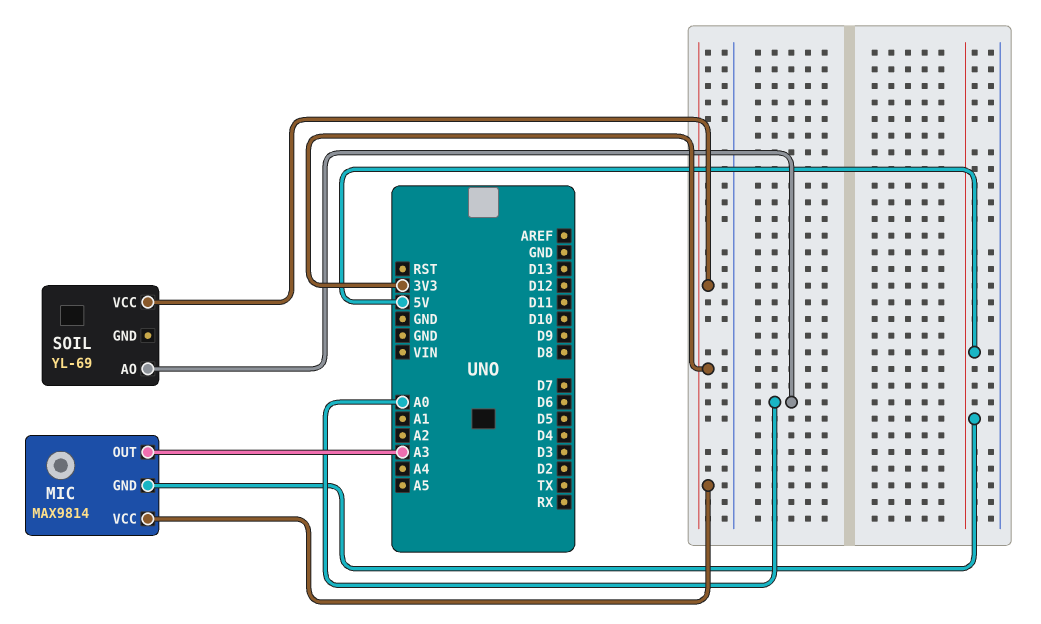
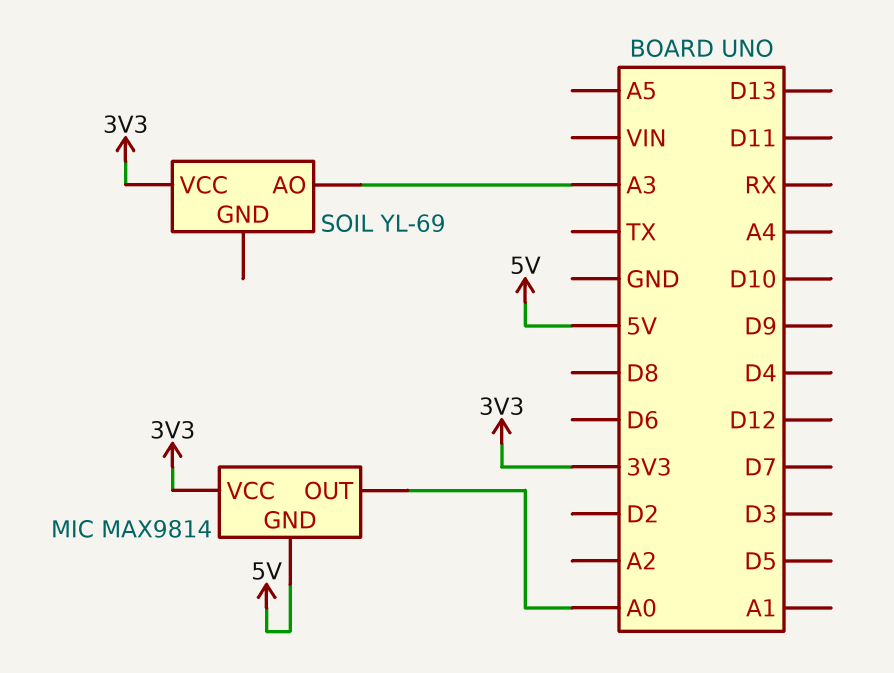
MIC pin OUT: A3 -> A0
SOIL pin AO: A0 -> A3

